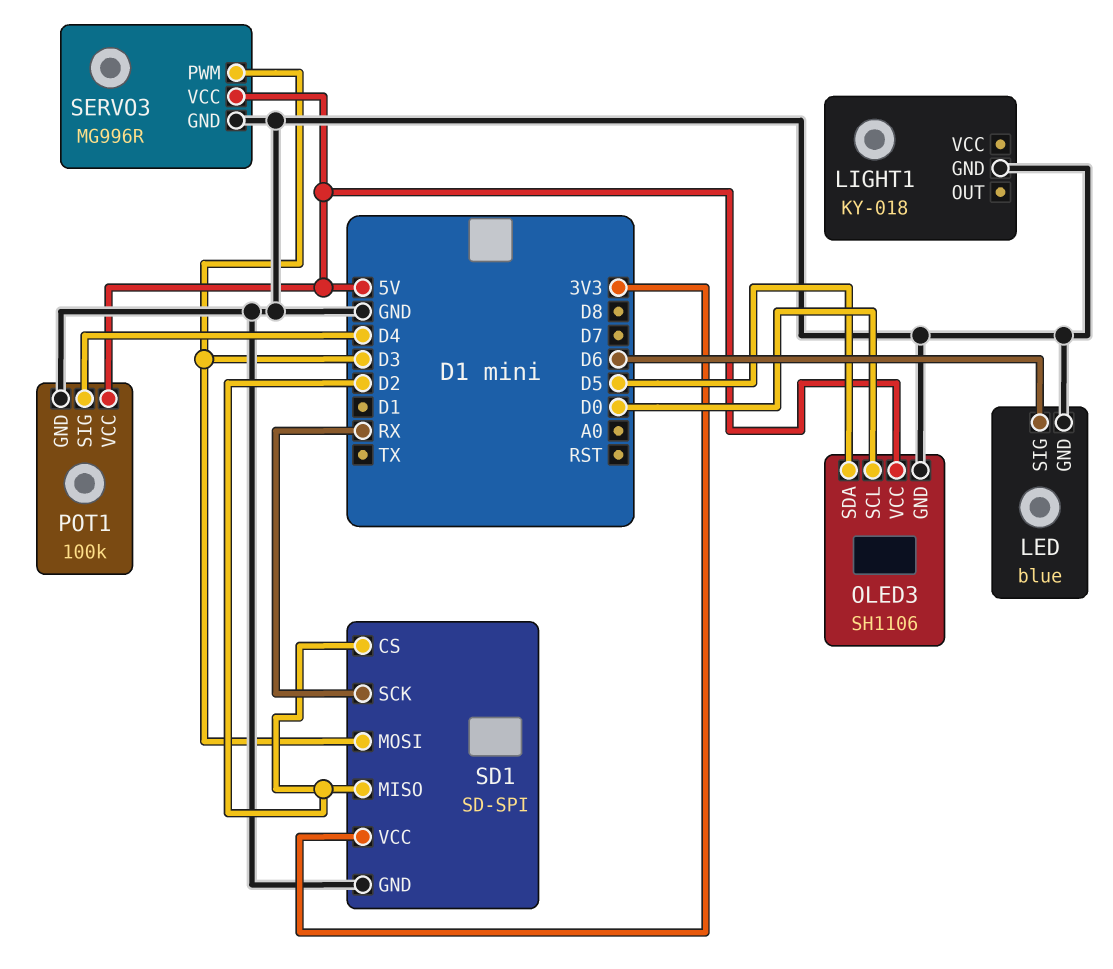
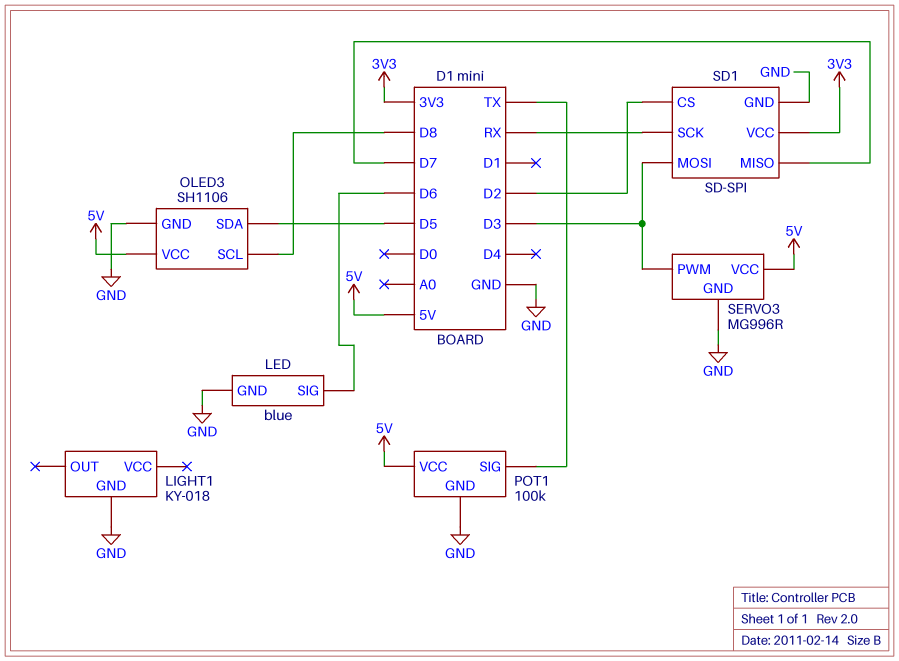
OLED3 pin SCL: D0 -> D8
POT1 pin SIG: D4 -> TX
SD1 pin MISO: D2 -> D7

